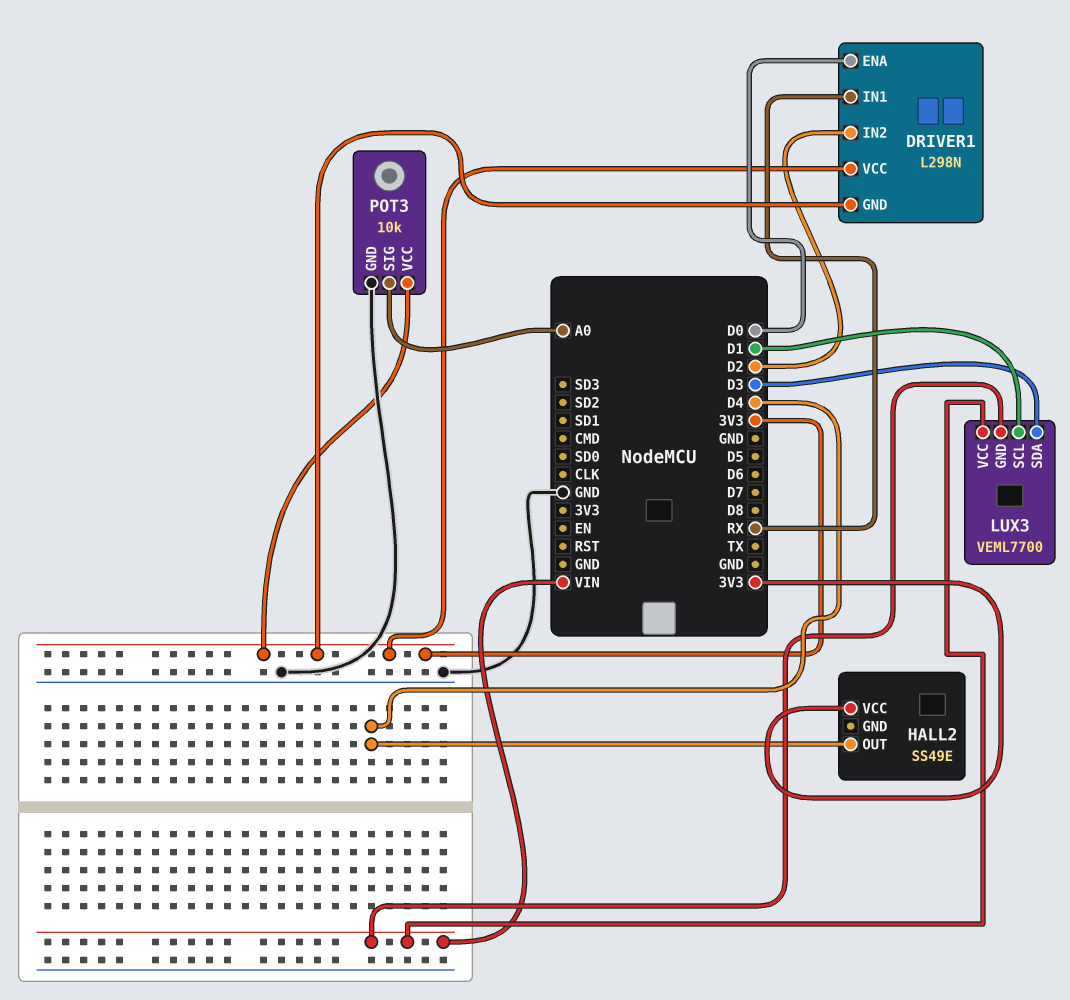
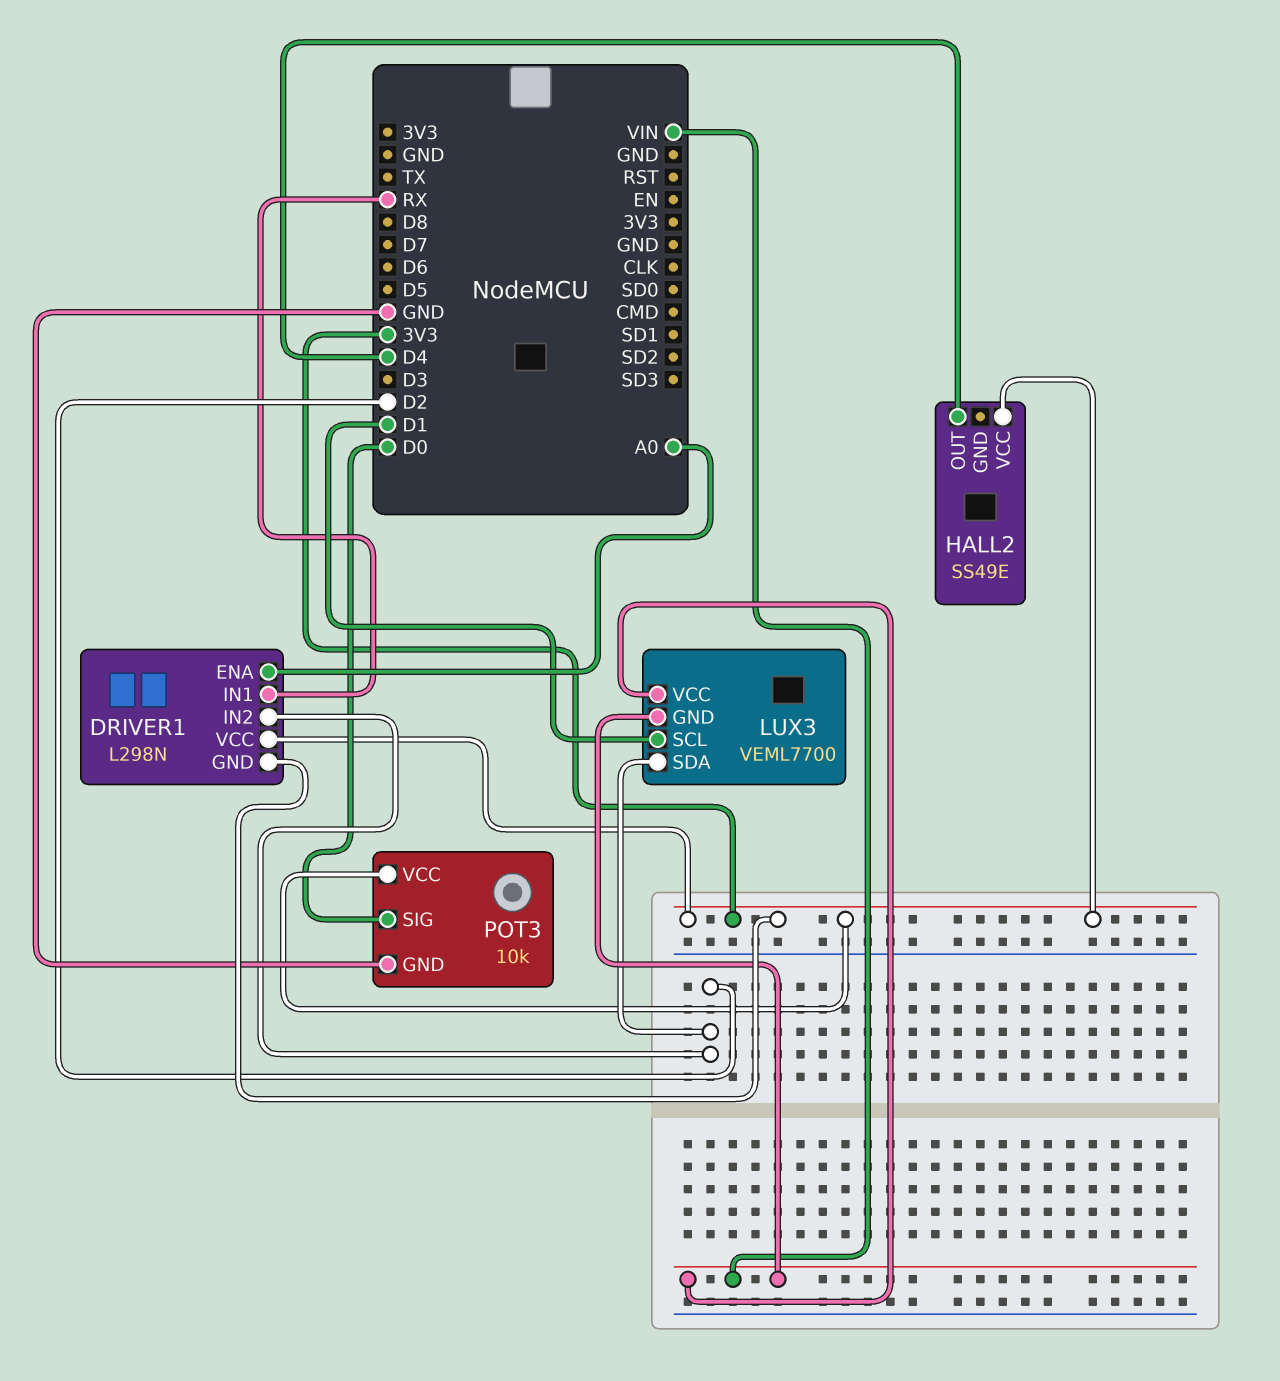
DRIVER1 pin ENA: D0 -> A0
LUX3 pin SDA: D3 -> D2
POT3 pin SIG: A0 -> D0

